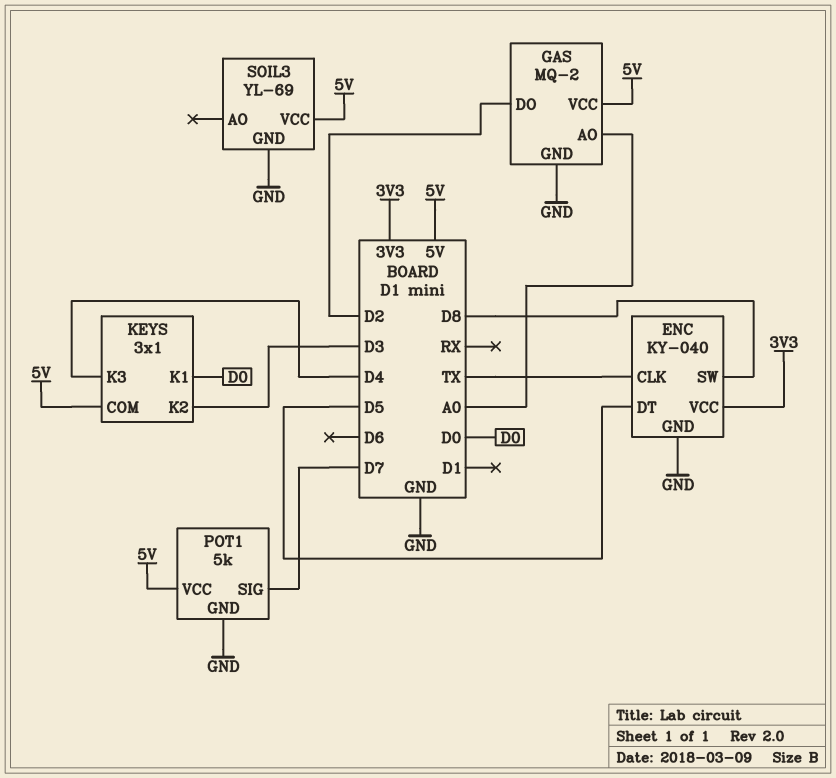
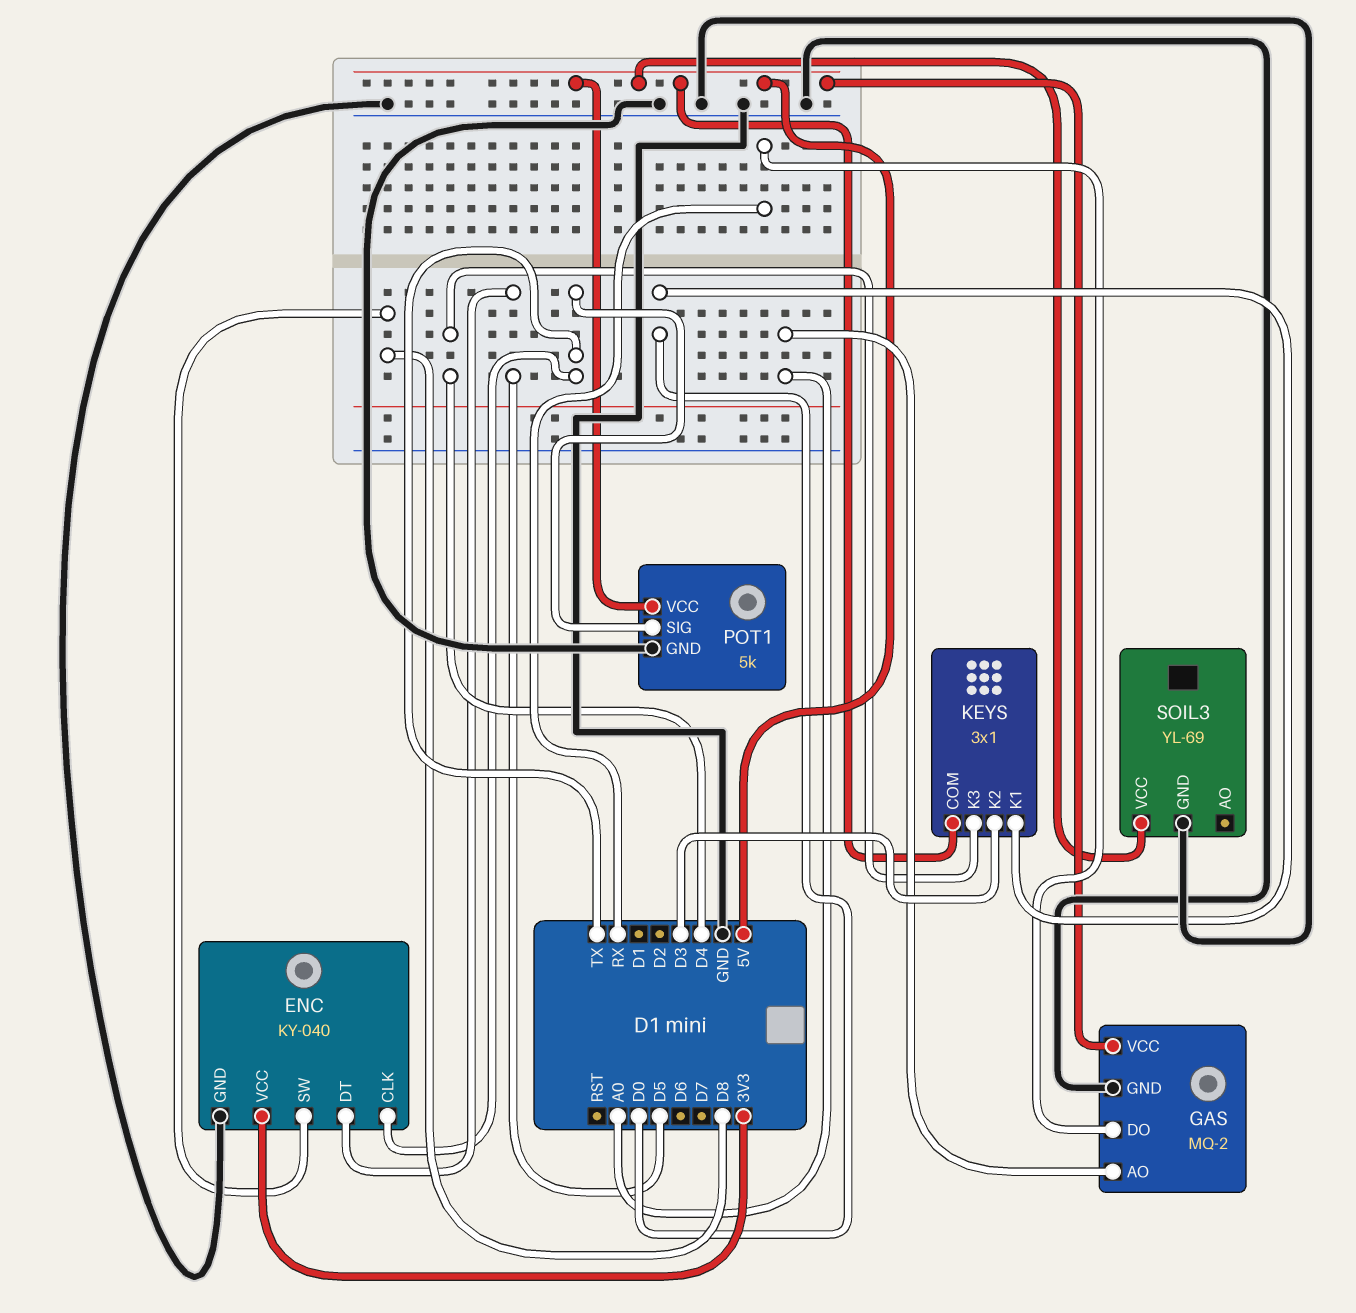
GAS pin DO: D2 -> RX
POT1 pin SIG: D7 -> TX

